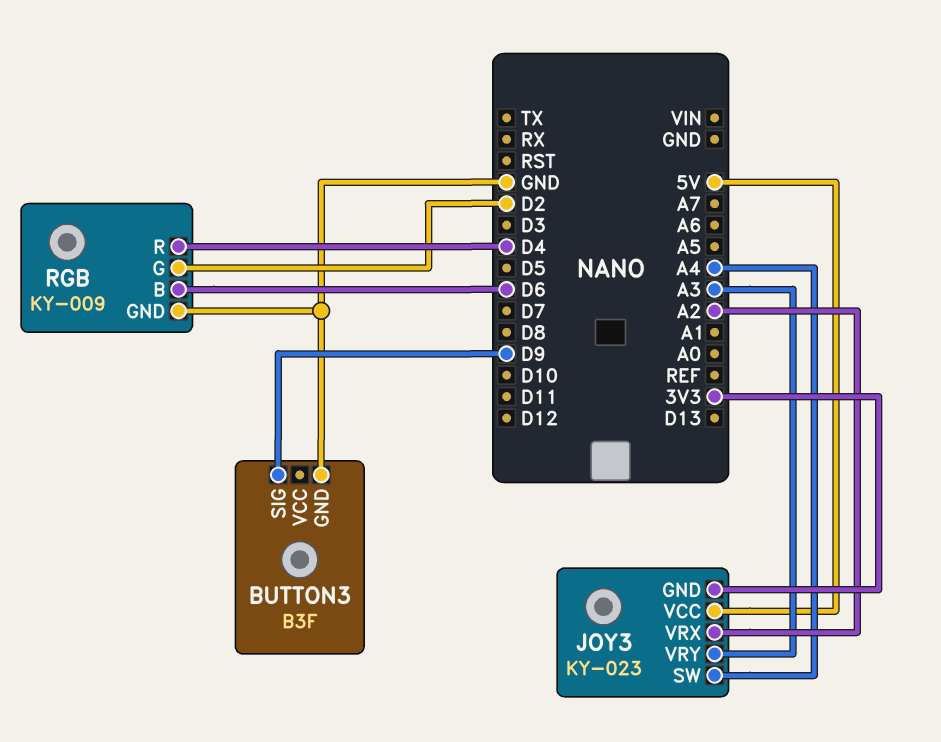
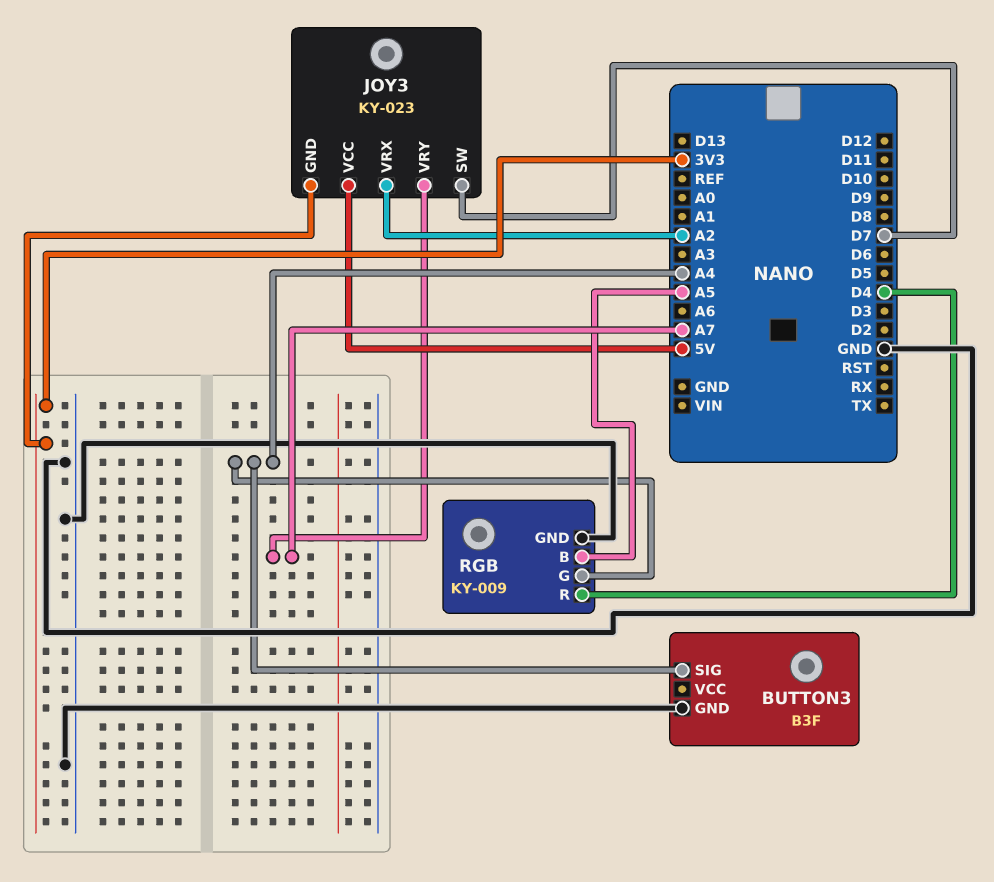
BUTTON3 pin SIG: D9 -> A4
JOY3 pin SW: A4 -> D7
JOY3 pin VRY: A3 -> A7
RGB pin B: D6 -> A5
RGB pin G: D2 -> A4

